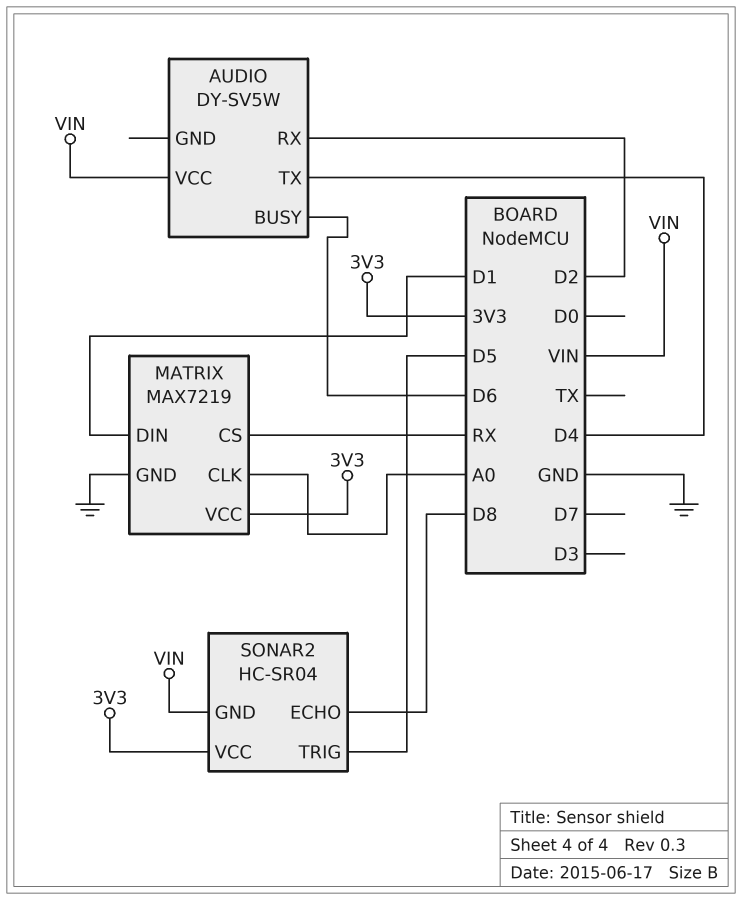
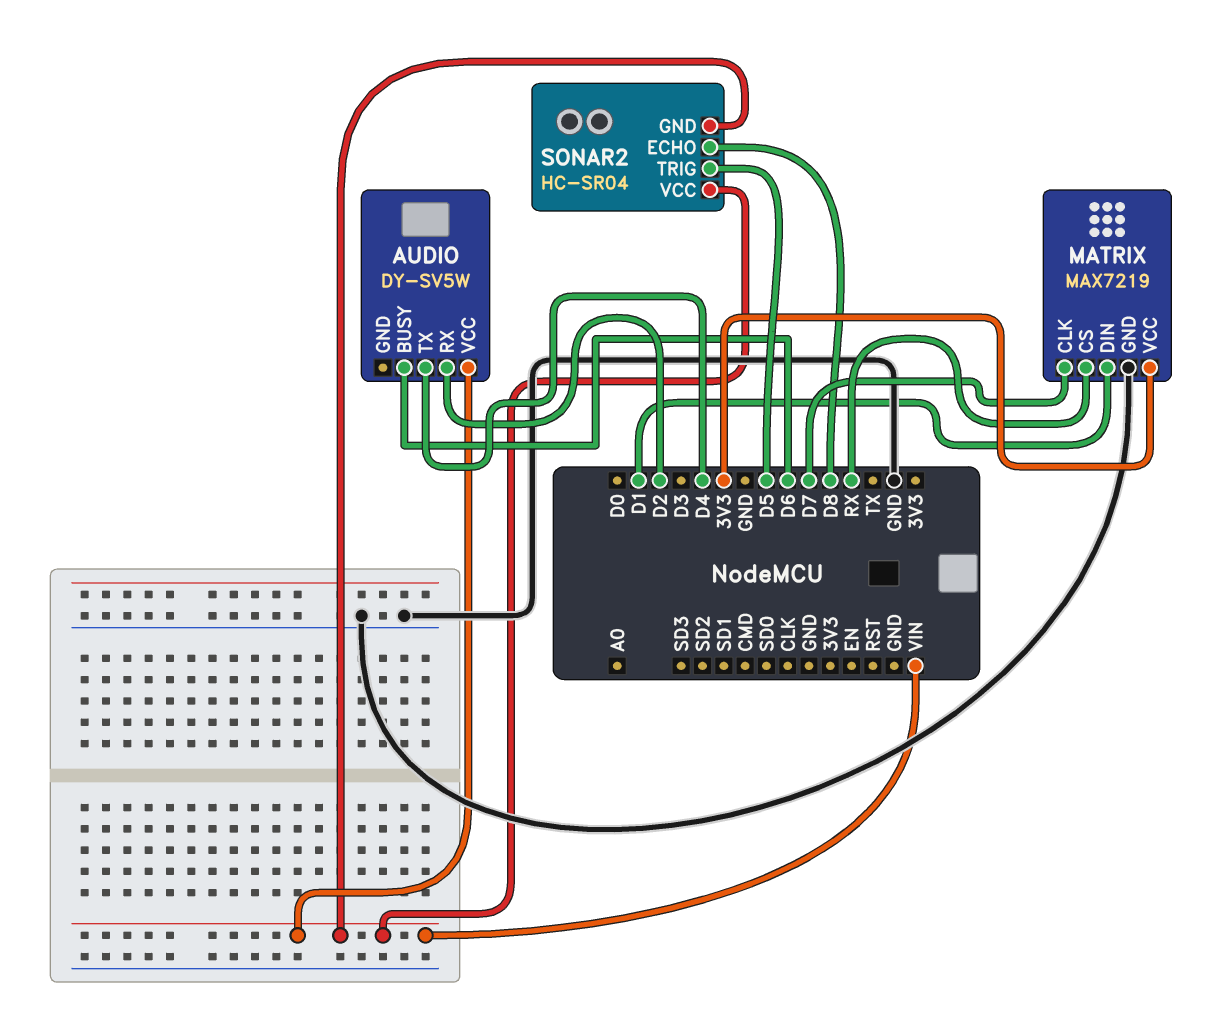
MATRIX pin CLK: A0 -> D7
SONAR2 pin VCC: 3V3 -> VIN

